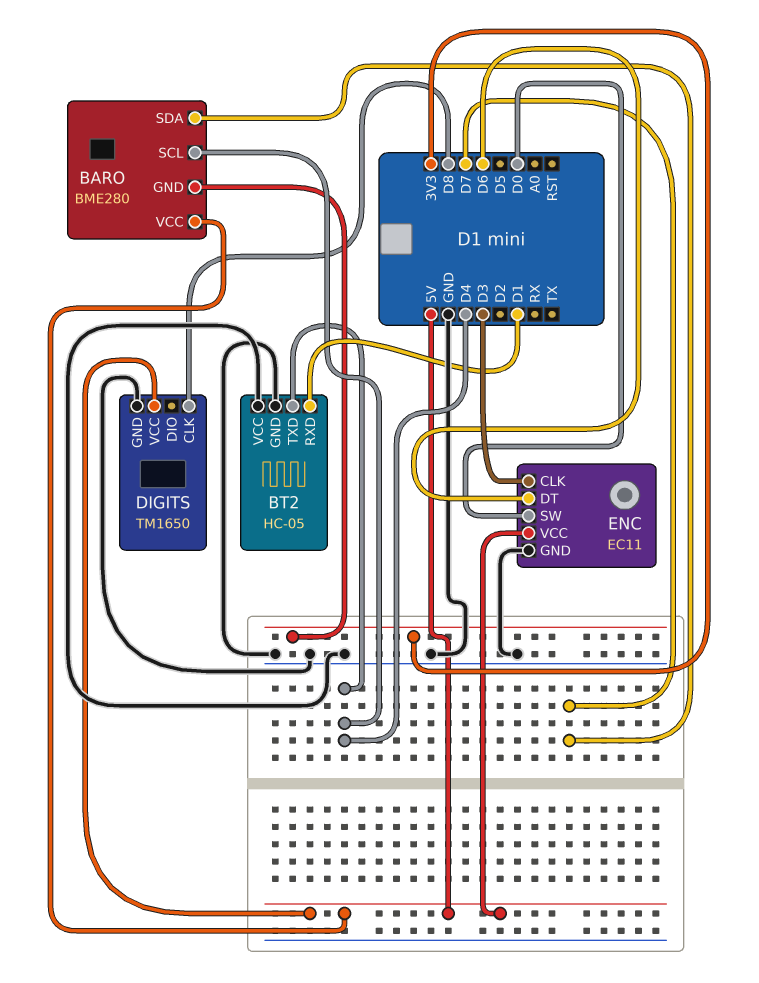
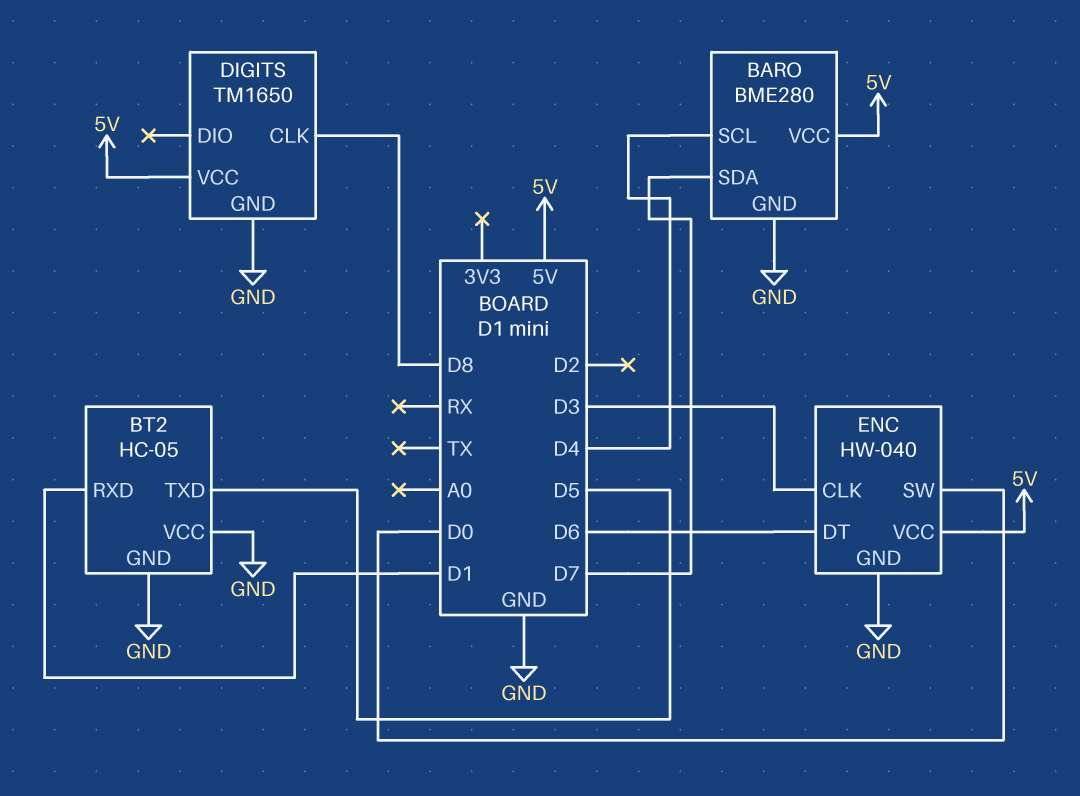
BARO pin GND: 3V3 -> GND
BT2 pin TXD: D4 -> D5
ENC: EC11 -> HW-040

